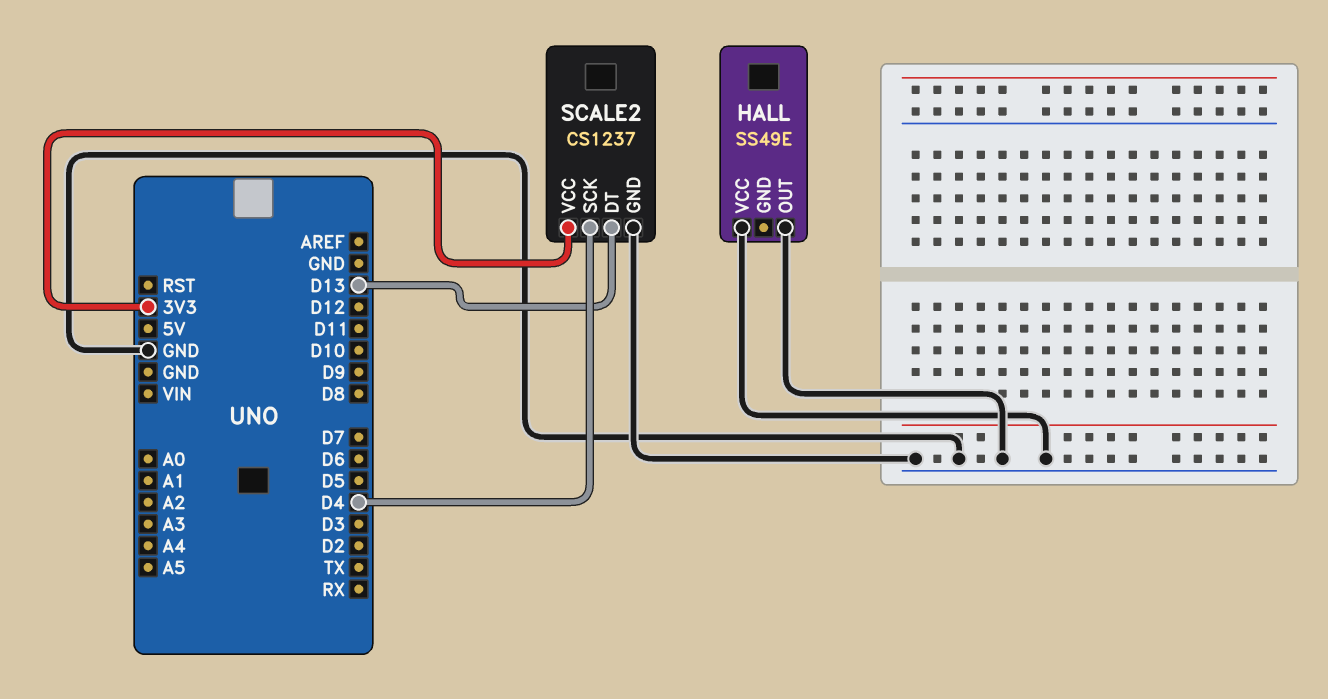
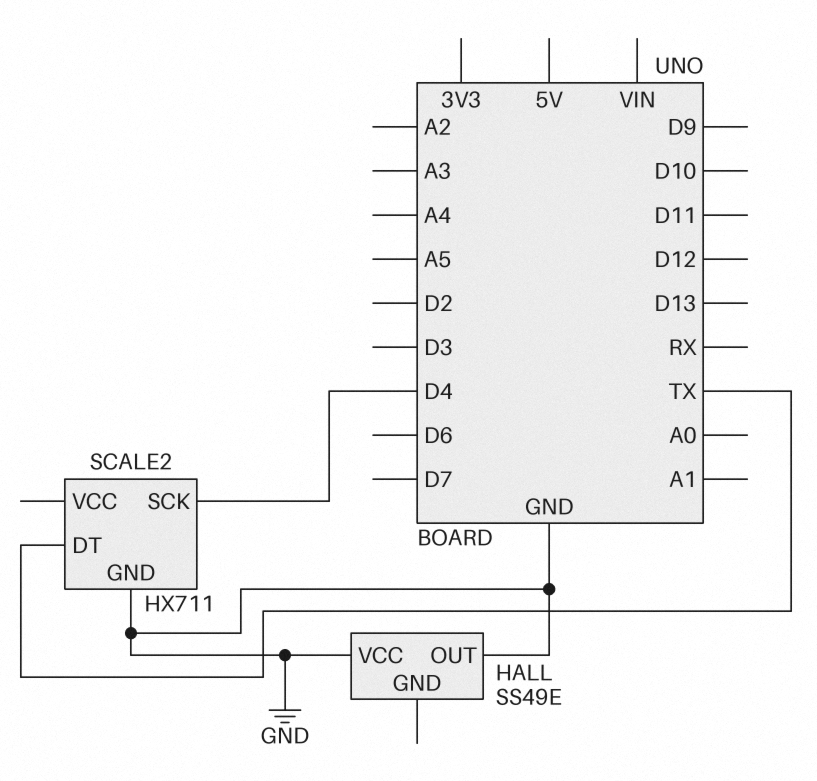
SCALE2: CS1237 -> HX711
SCALE2 pin DT: D13 -> TX
SCALE2 pin VCC: 3V3 -> none

